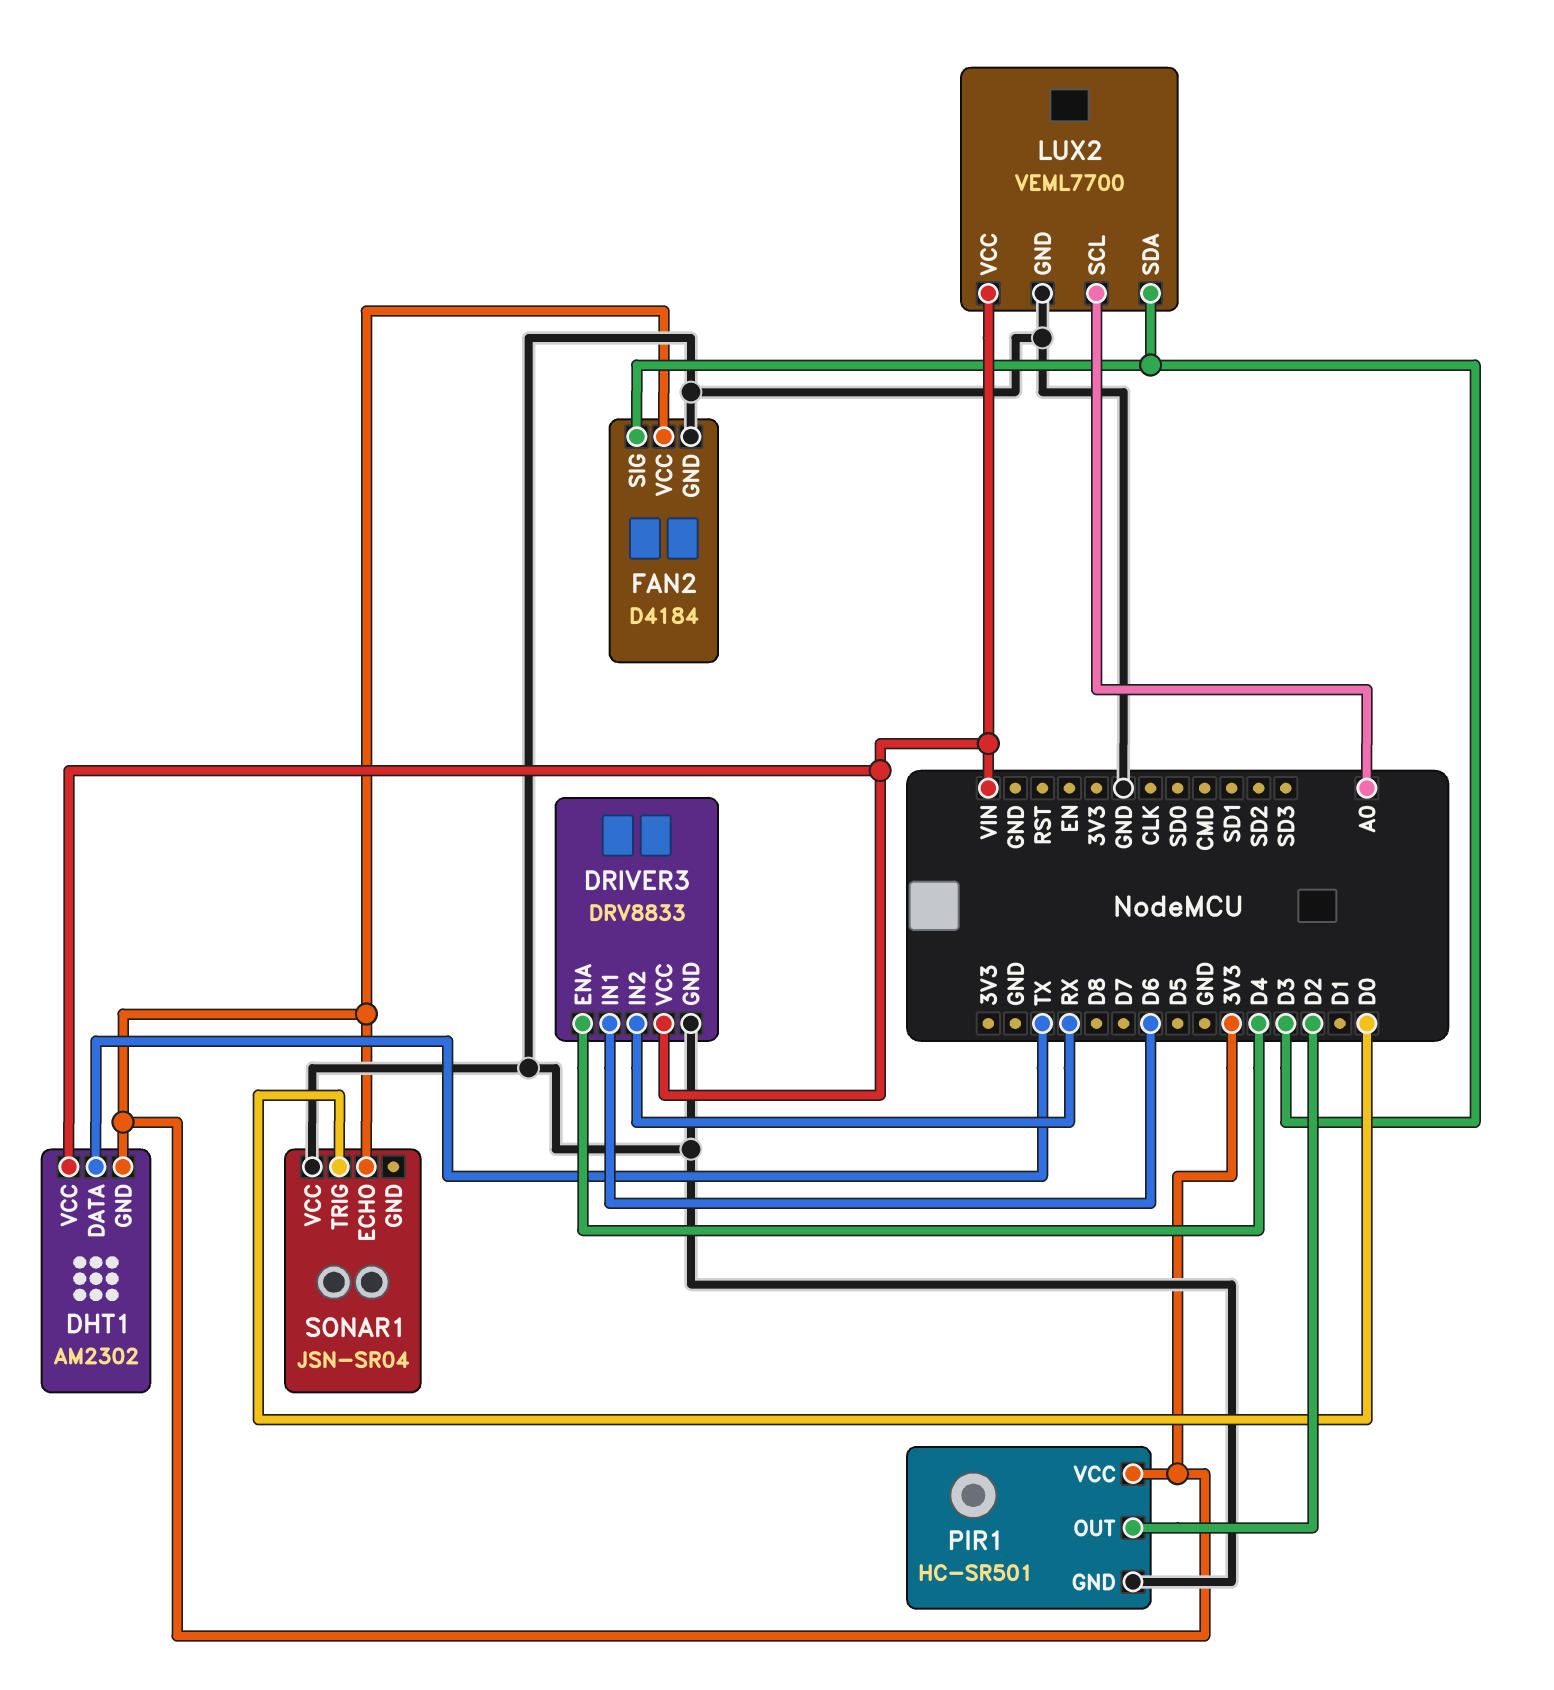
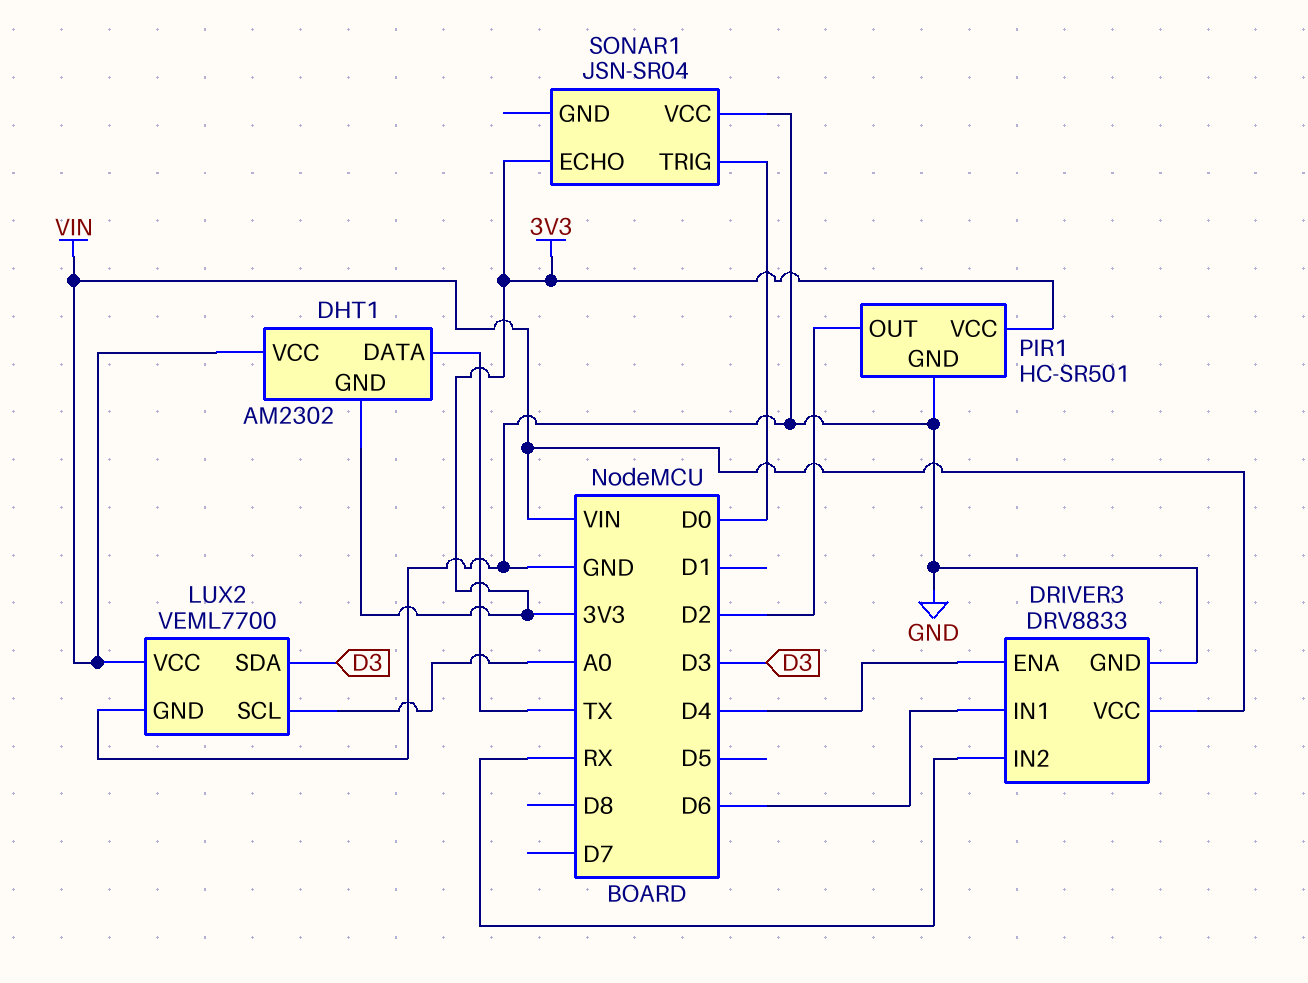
FAN2: D4184 -> none
FAN2 pin GND: GND -> none
FAN2 pin SIG: D3 -> none
FAN2 pin VCC: 3V3 -> none

